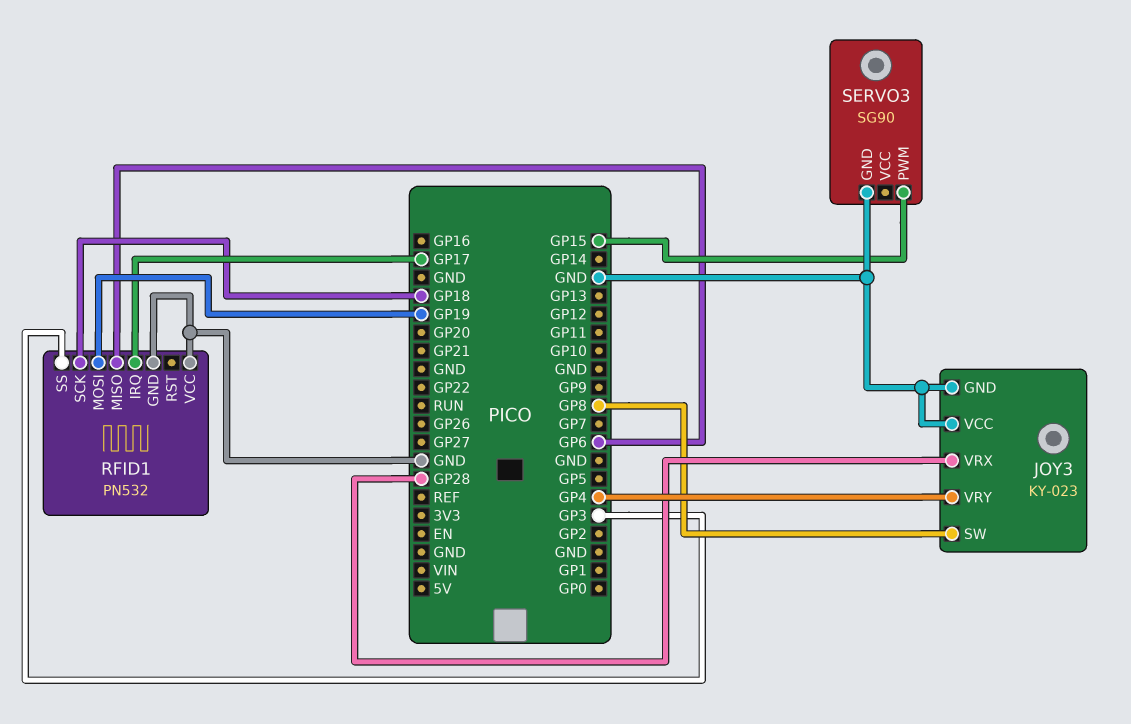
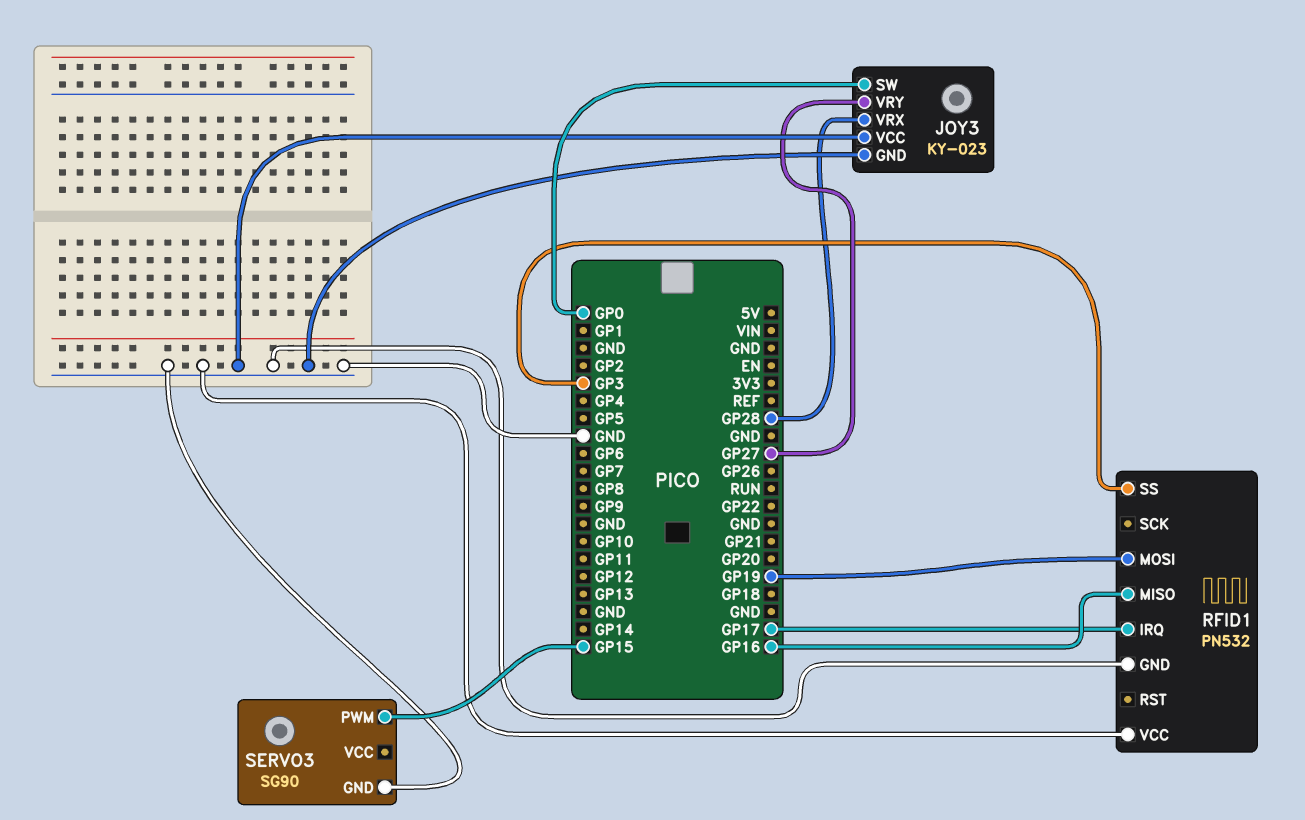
JOY3 pin SW: GP8 -> GP0
JOY3 pin VRY: GP4 -> GP27
RFID1 pin MISO: GP6 -> GP16
RFID1 pin SCK: GP18 -> none

